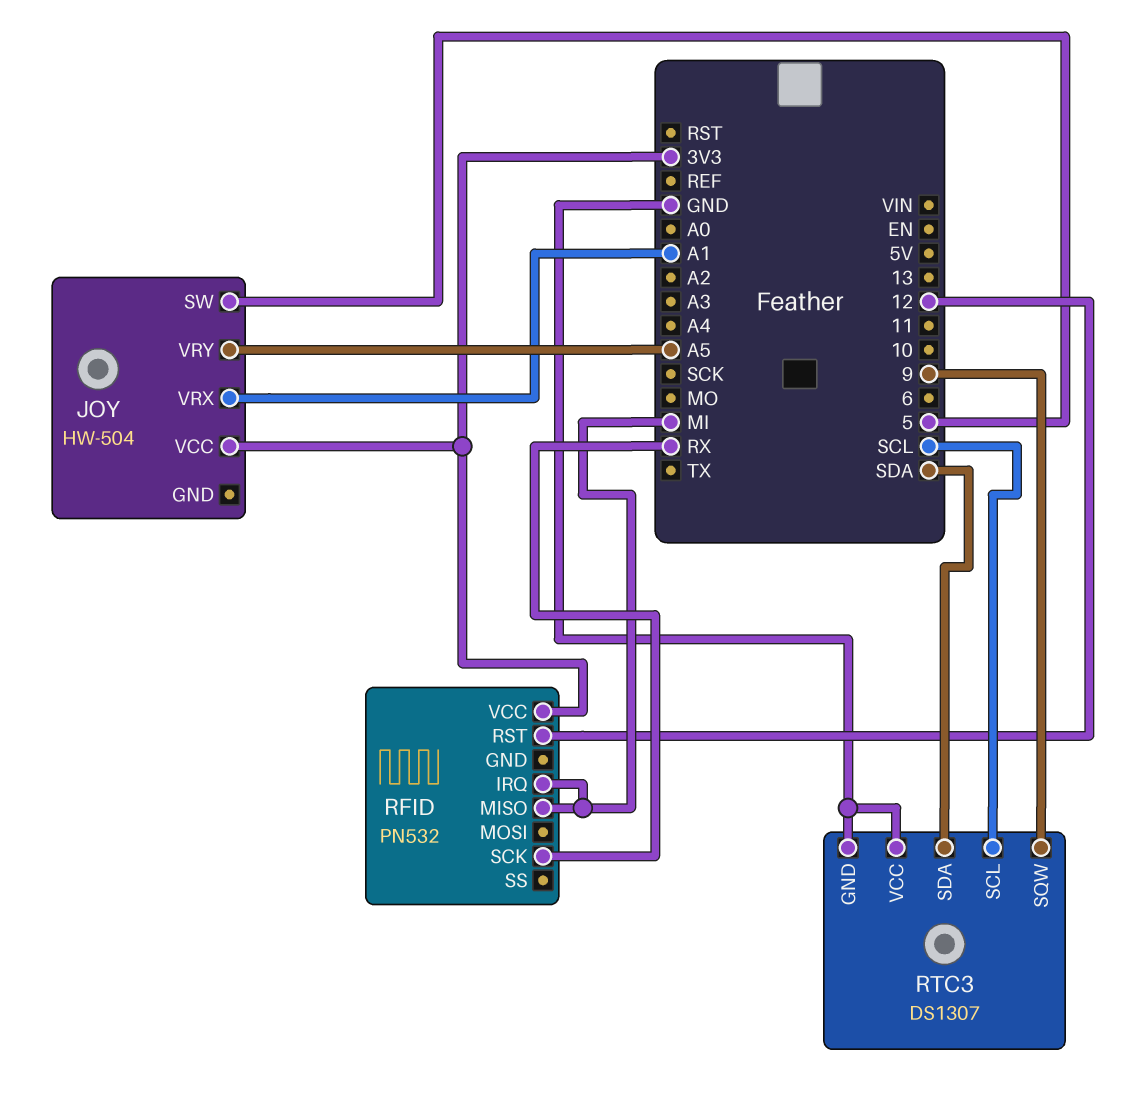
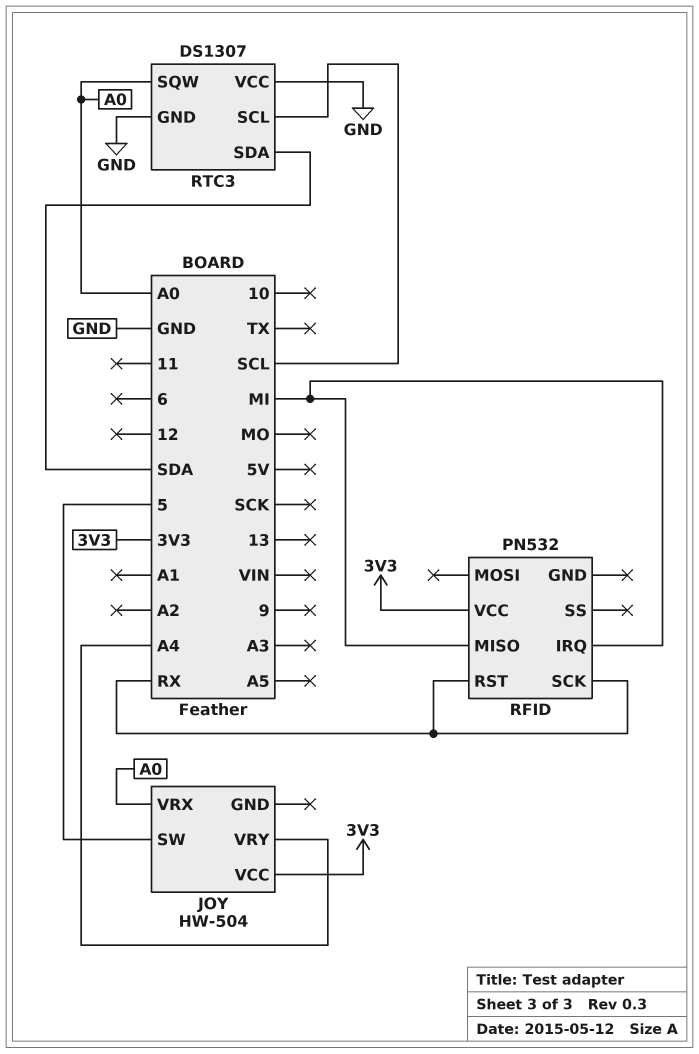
JOY pin VRX: A1 -> A0
JOY pin VRY: A5 -> A4
RFID pin RST: 12 -> RX
RTC3 pin SQW: 9 -> A0

